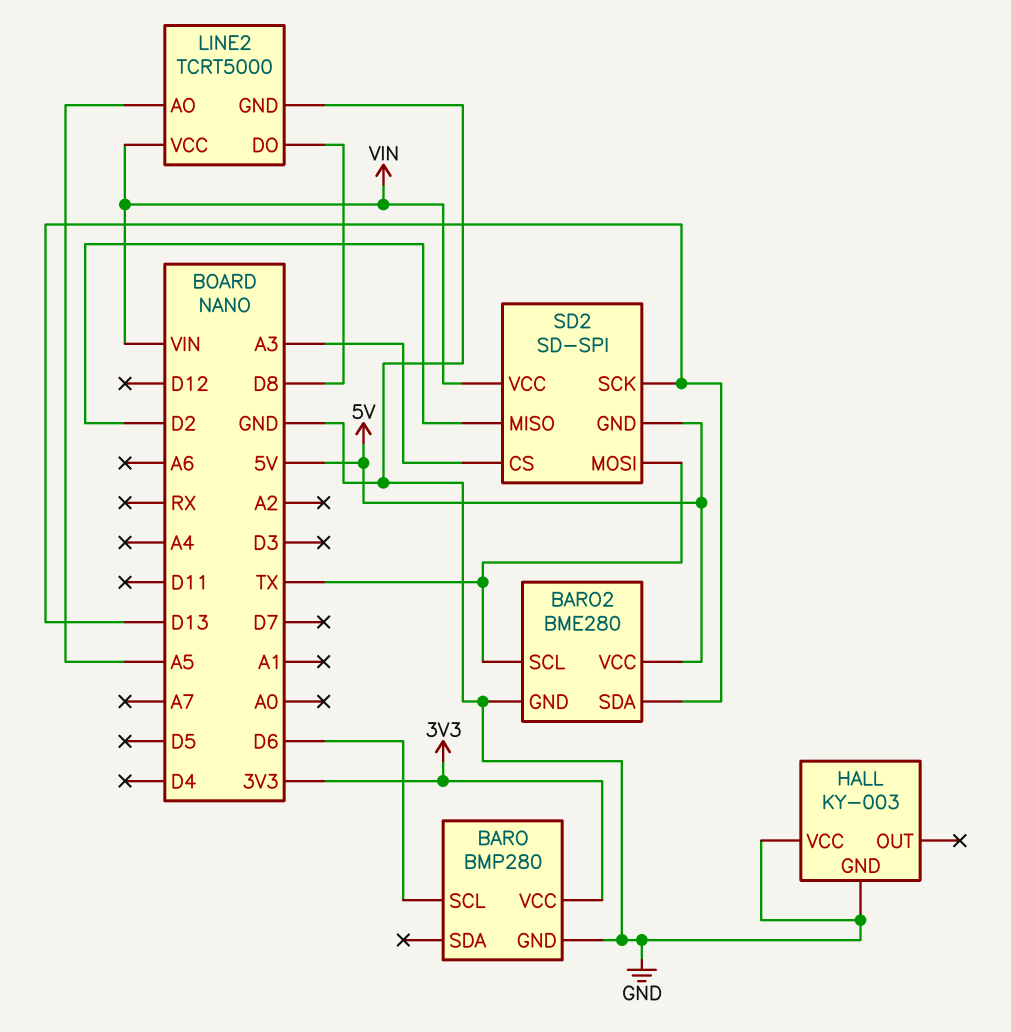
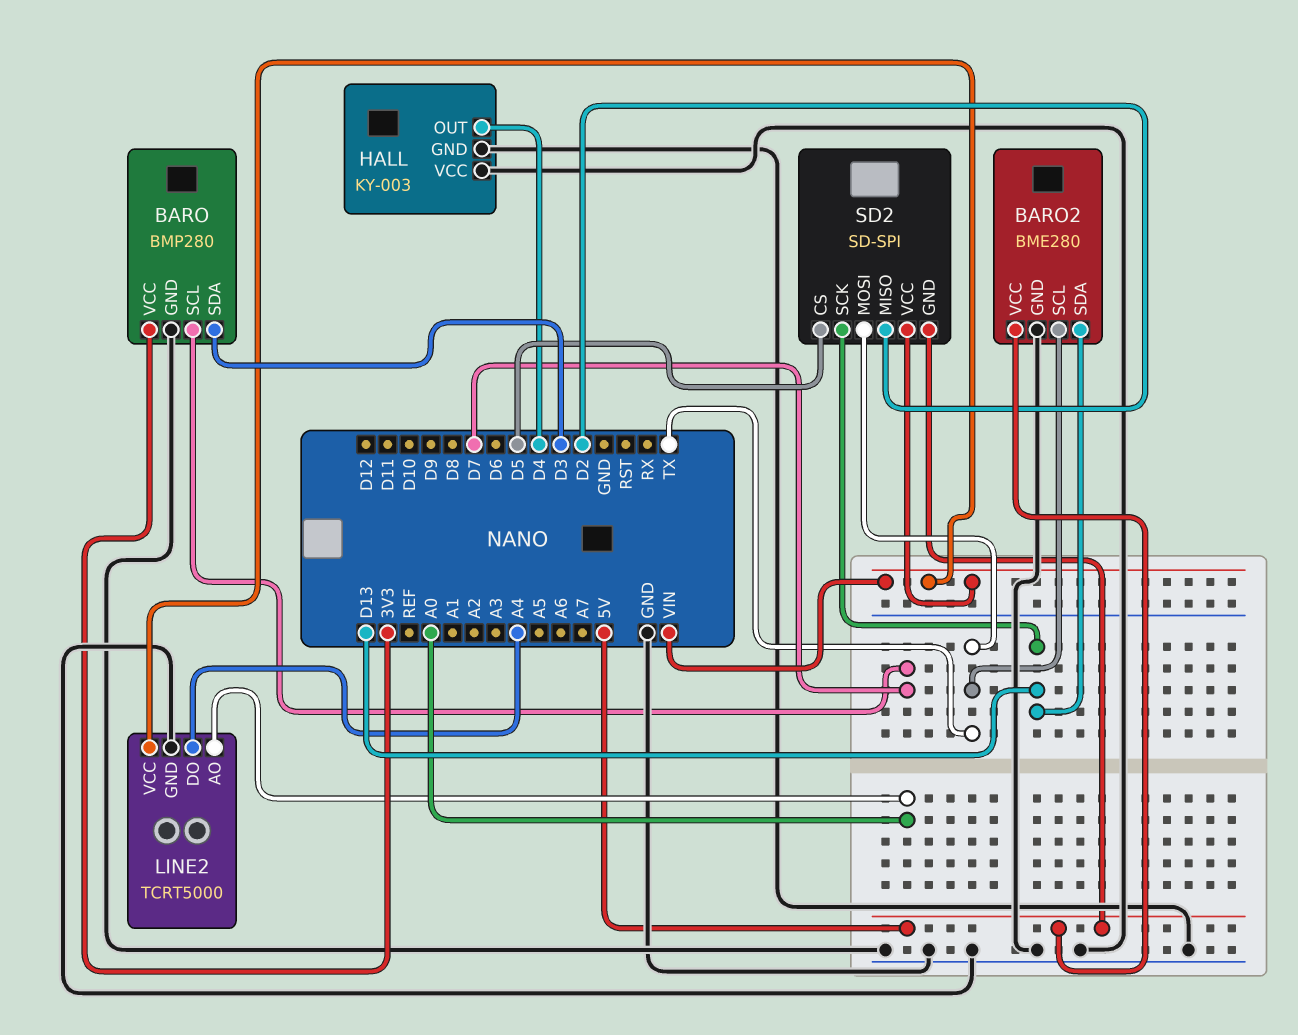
BARO pin SCL: D6 -> D7
BARO pin SDA: none -> D3
HALL pin OUT: none -> D4
LINE2 pin AO: A5 -> A0
LINE2 pin DO: D8 -> A4
SD2 pin CS: A3 -> D5

